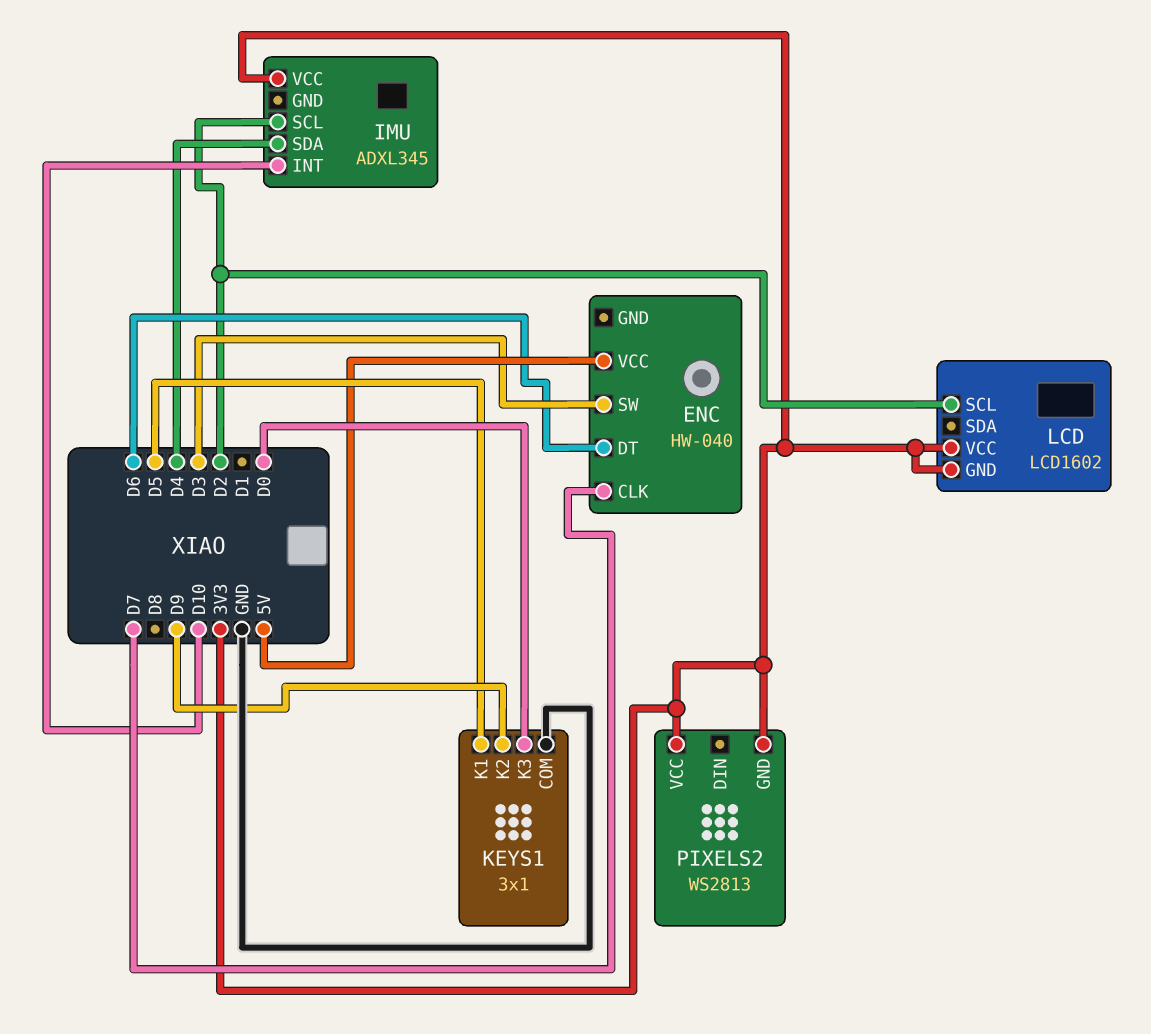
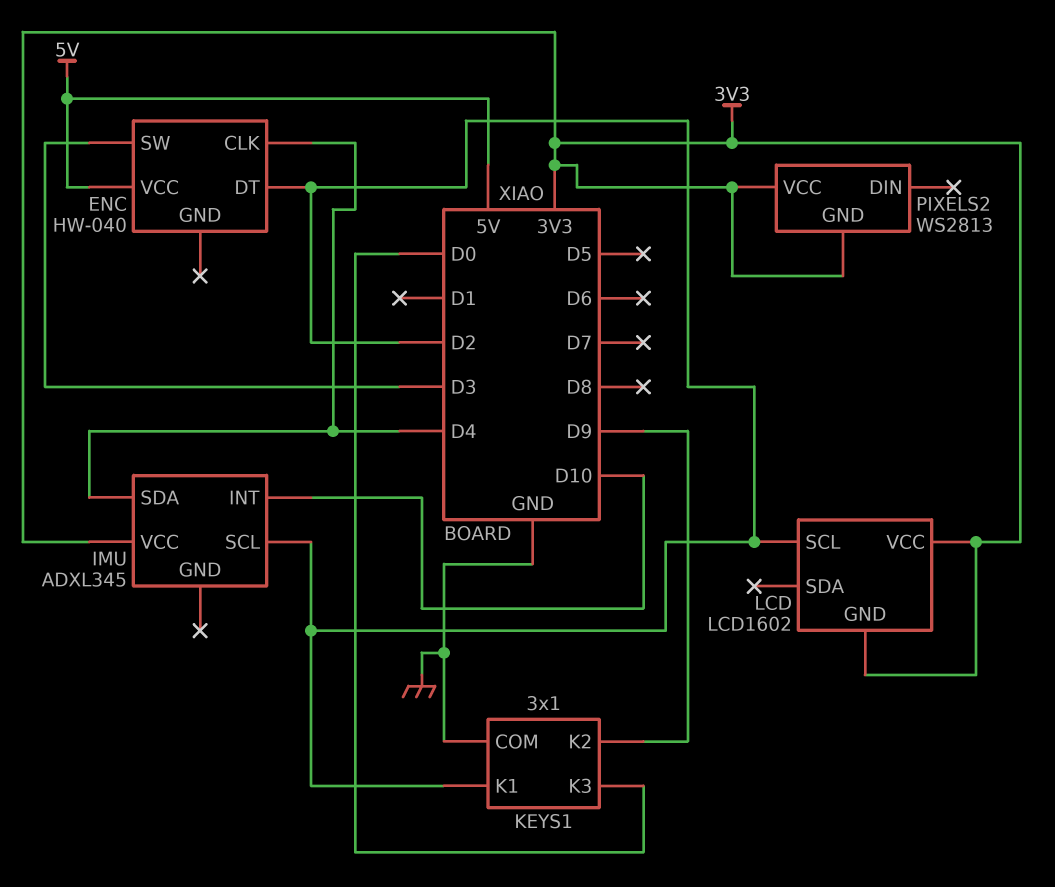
ENC pin CLK: D7 -> D4
ENC pin DT: D6 -> D2
KEYS1 pin K1: D5 -> D2

